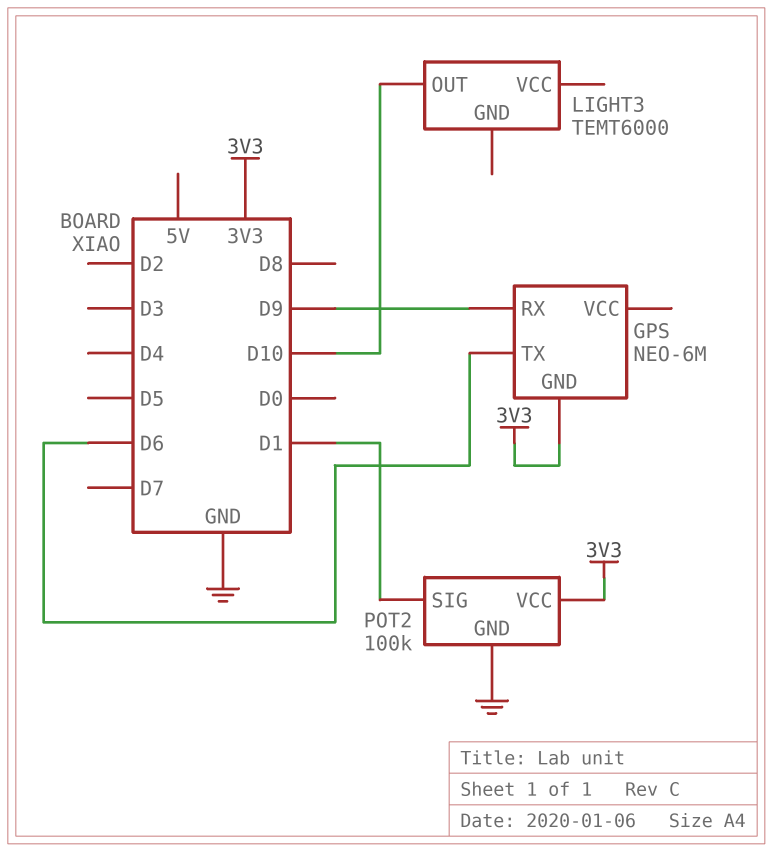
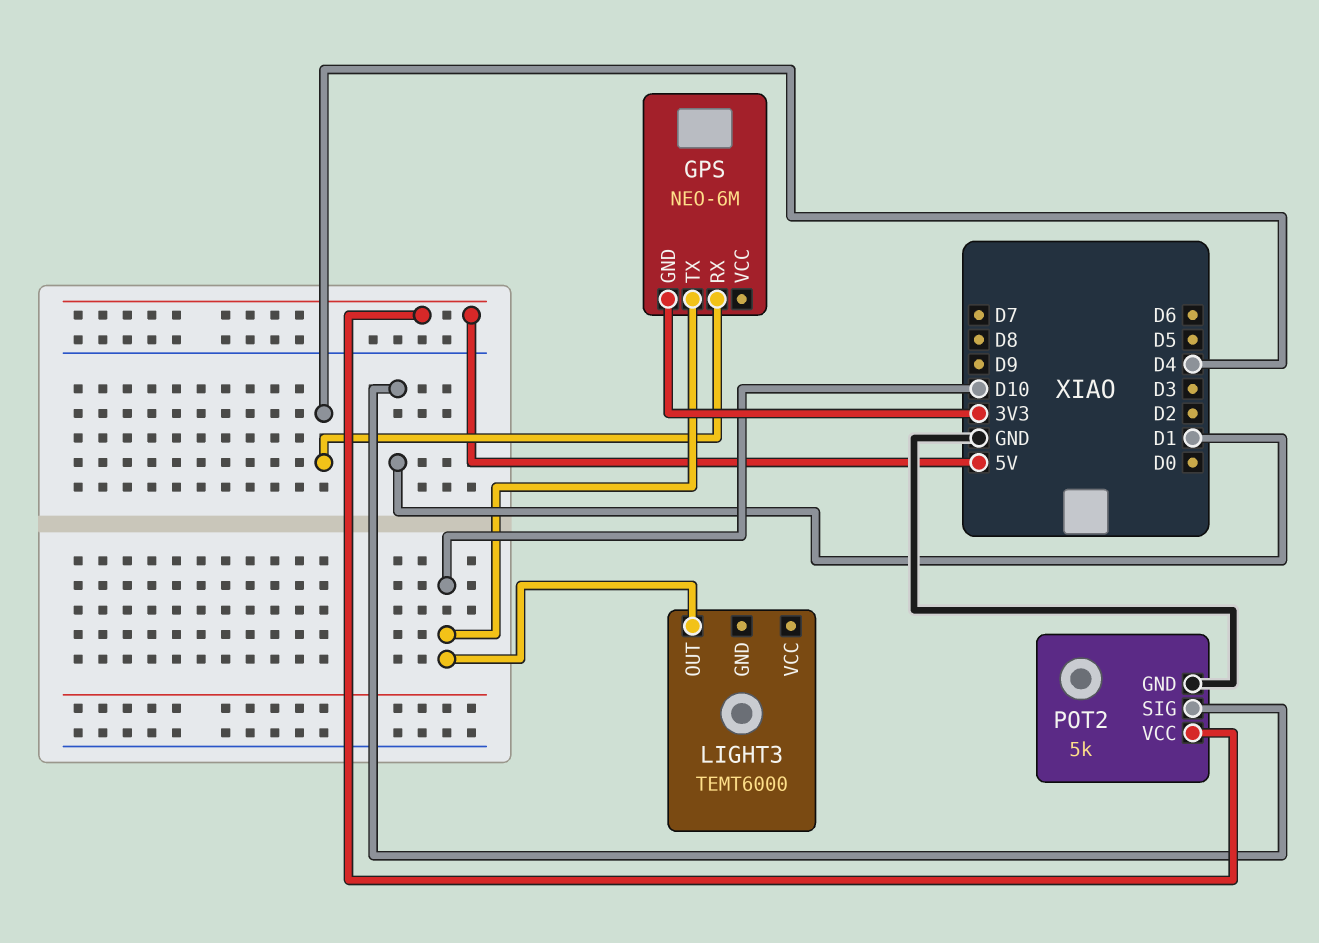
GPS pin RX: D9 -> D4
GPS pin TX: D6 -> D10
POT2: 100k -> 5k
POT2 pin VCC: 3V3 -> 5V

